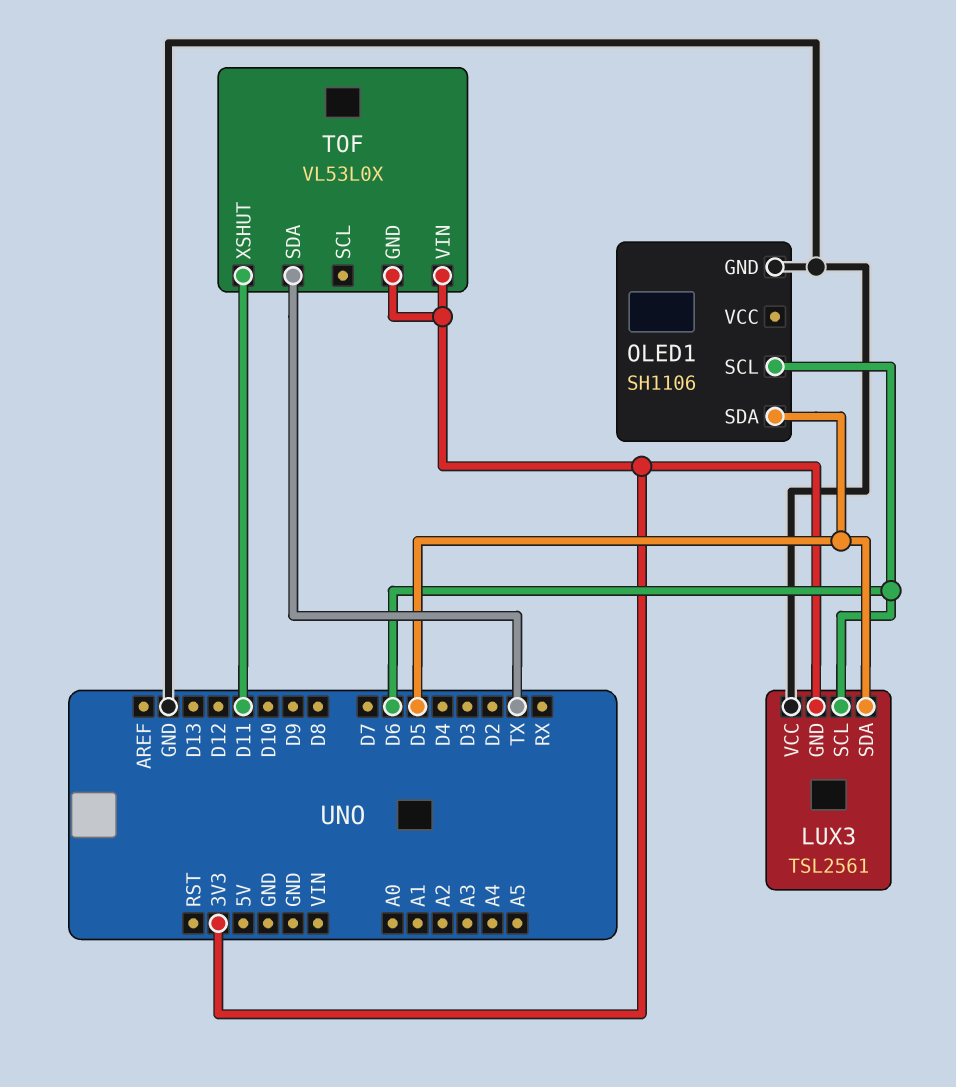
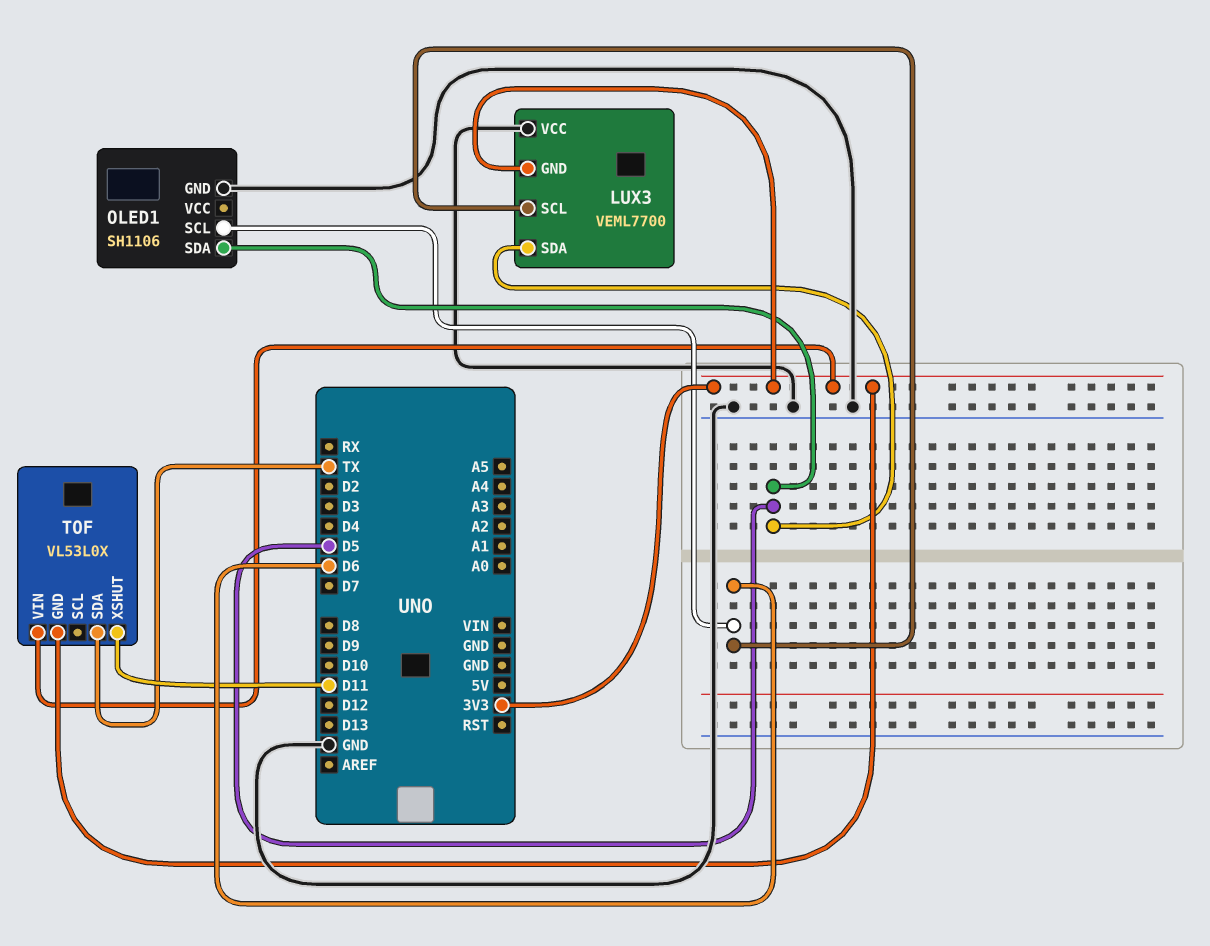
LUX3: TSL2561 -> VEML7700

